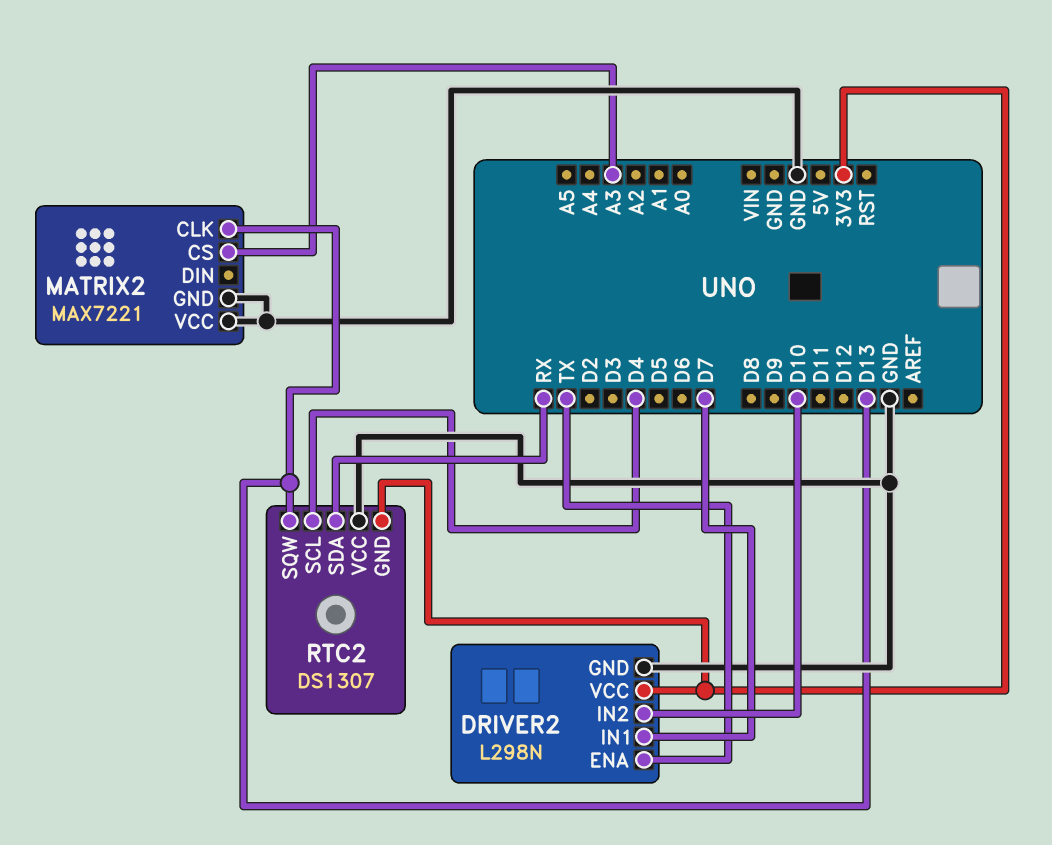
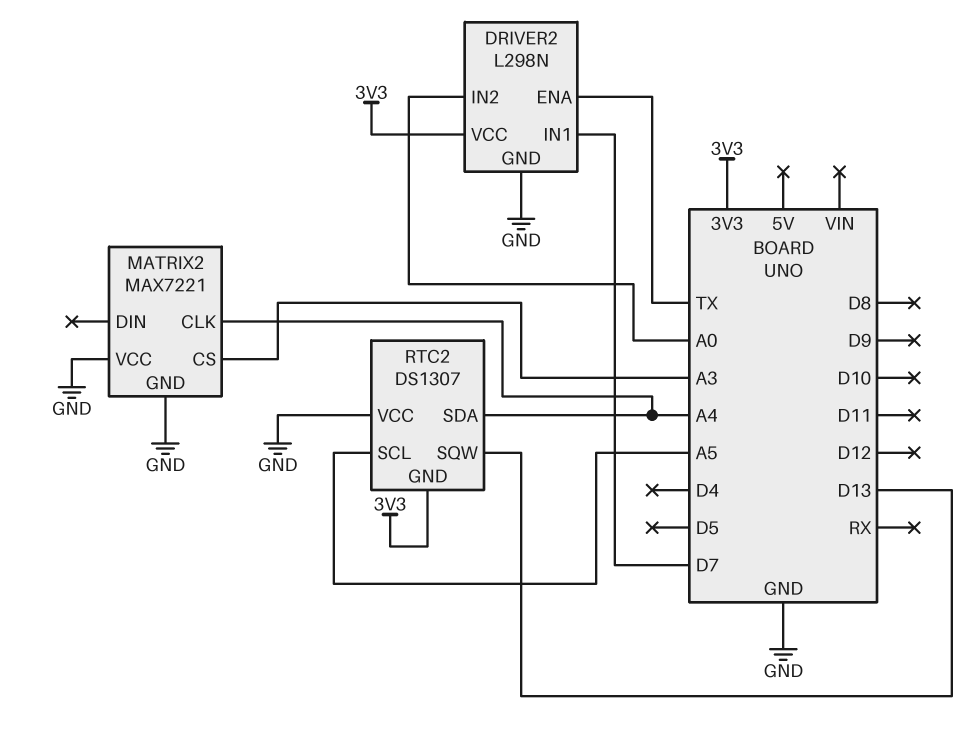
DRIVER2 pin IN2: D10 -> A0
MATRIX2 pin CLK: D13 -> A4
RTC2 pin SCL: D4 -> A5
RTC2 pin SDA: RX -> A4

